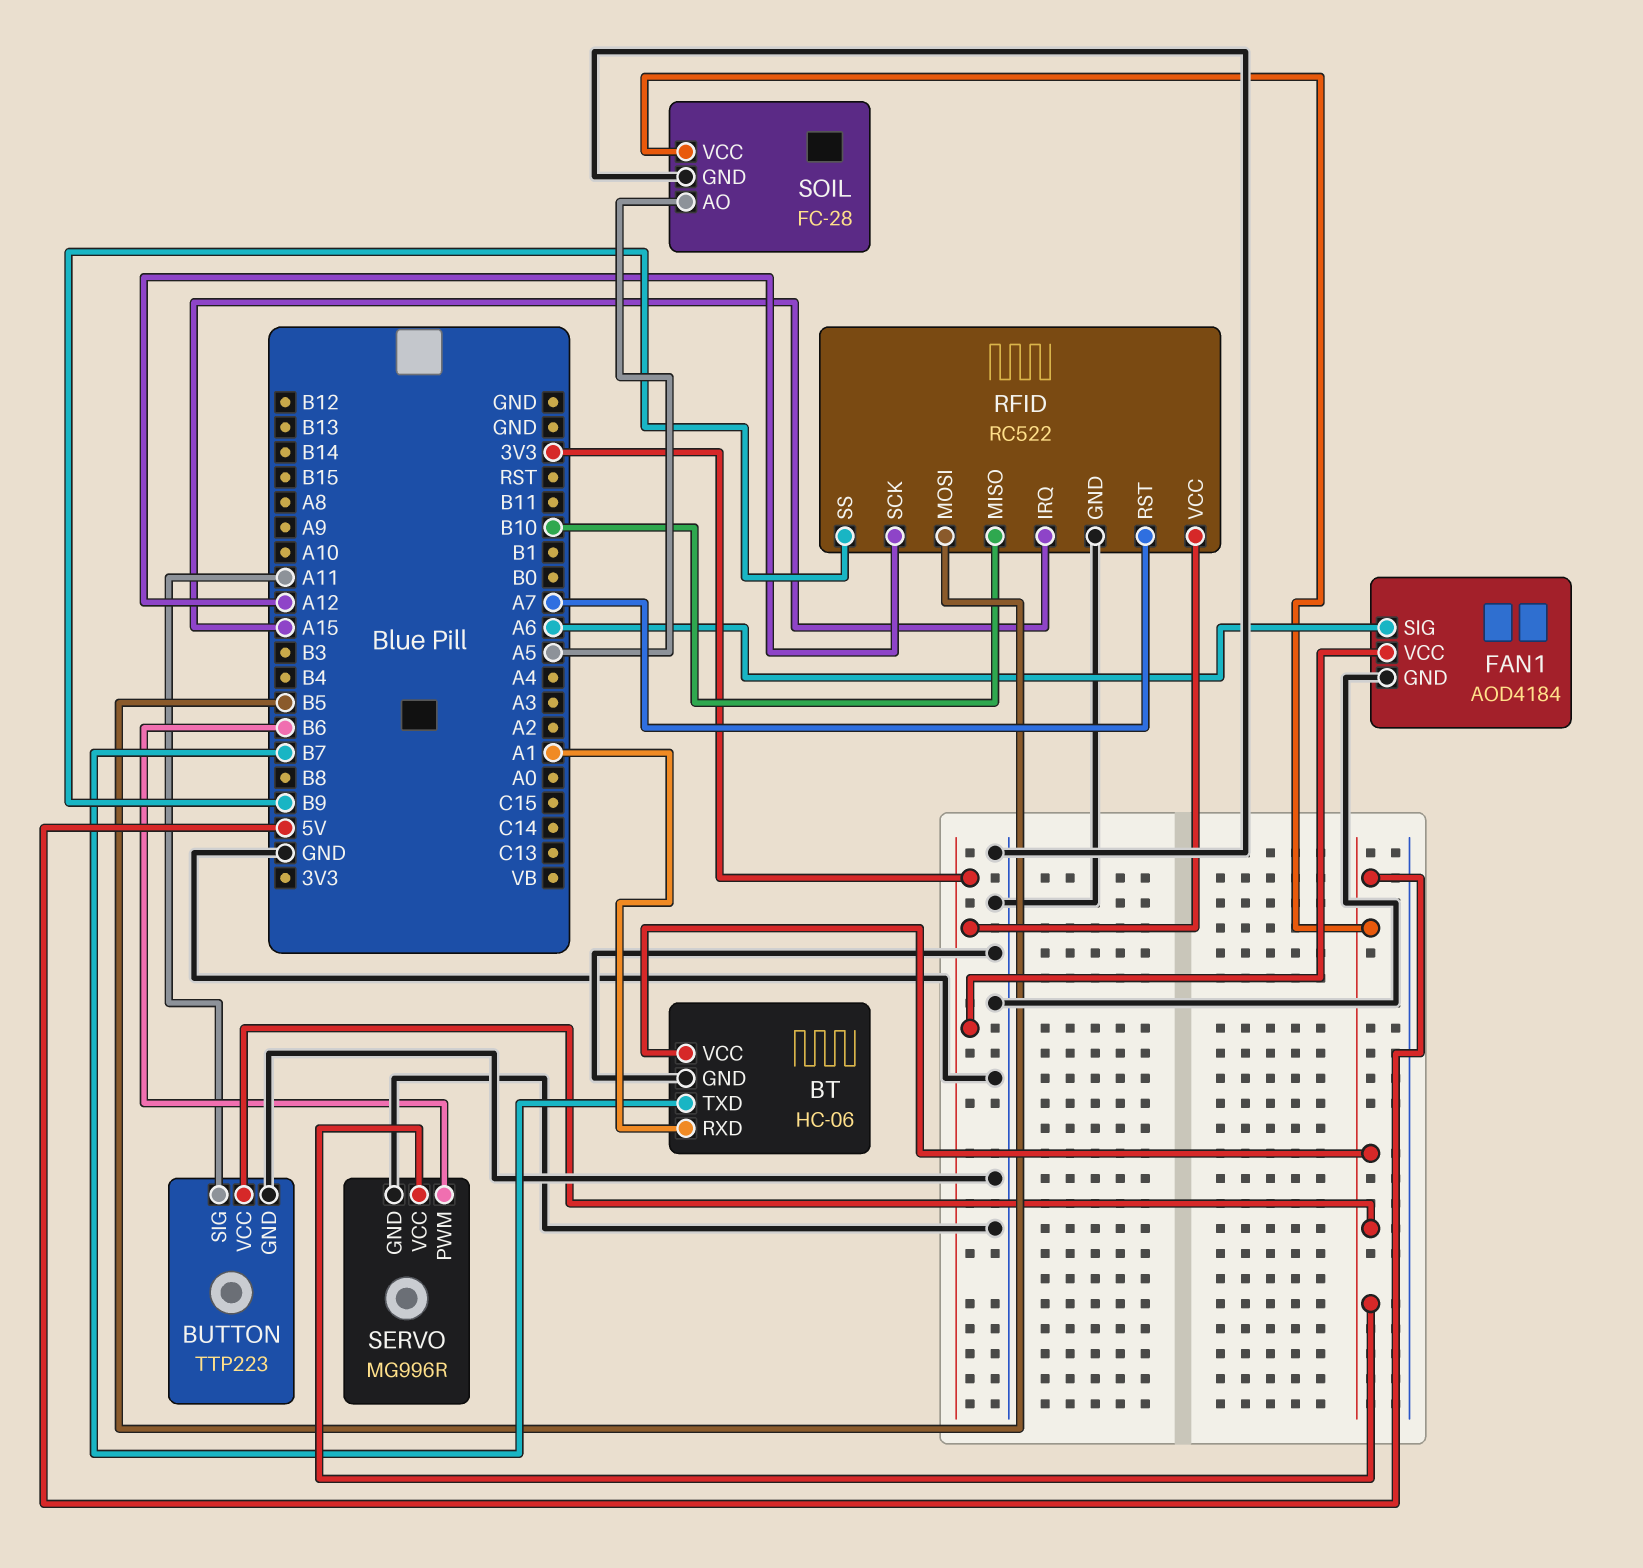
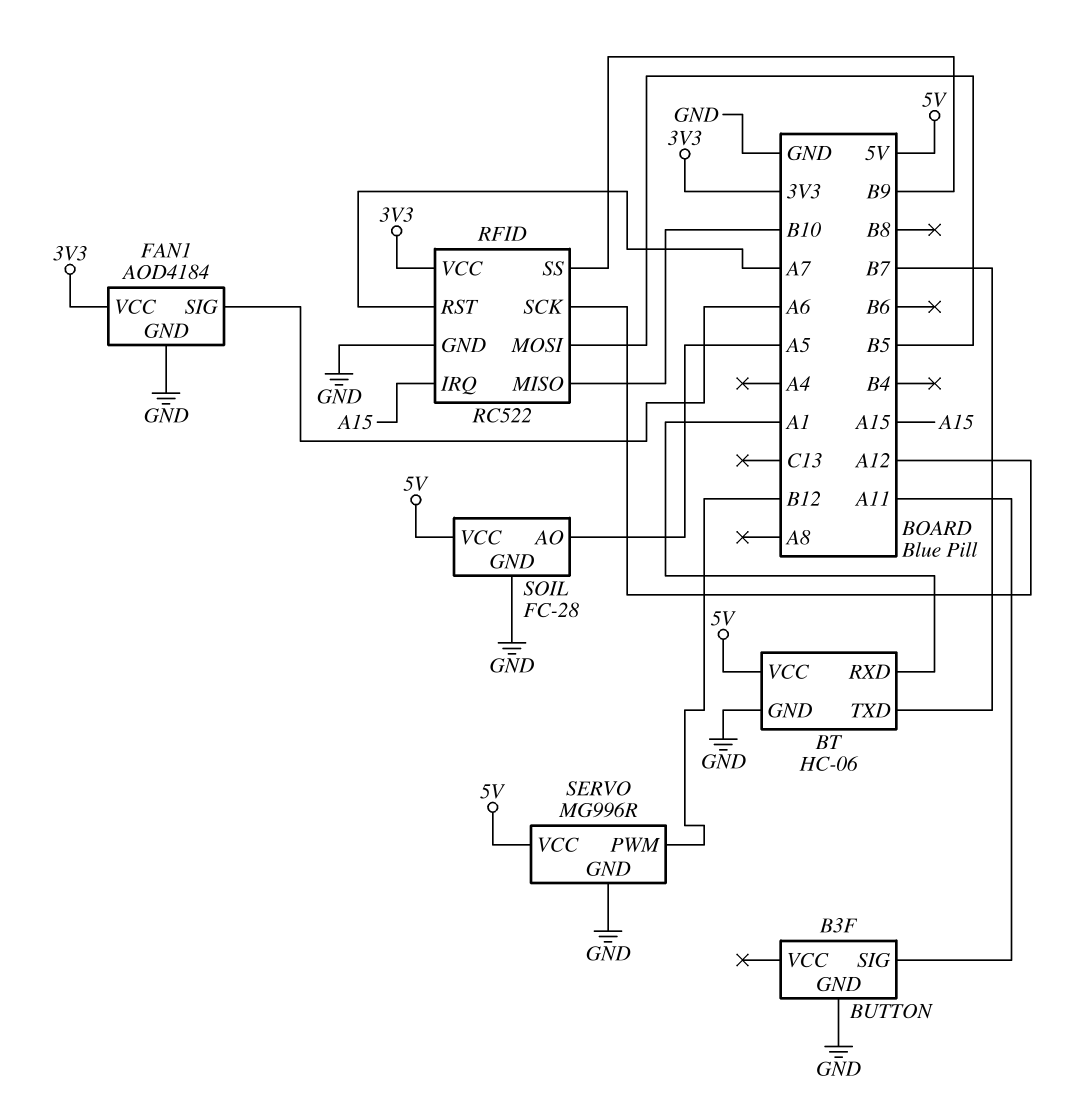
BUTTON: TTP223 -> B3F
BUTTON pin VCC: 5V -> none
SERVO pin PWM: B6 -> B12

